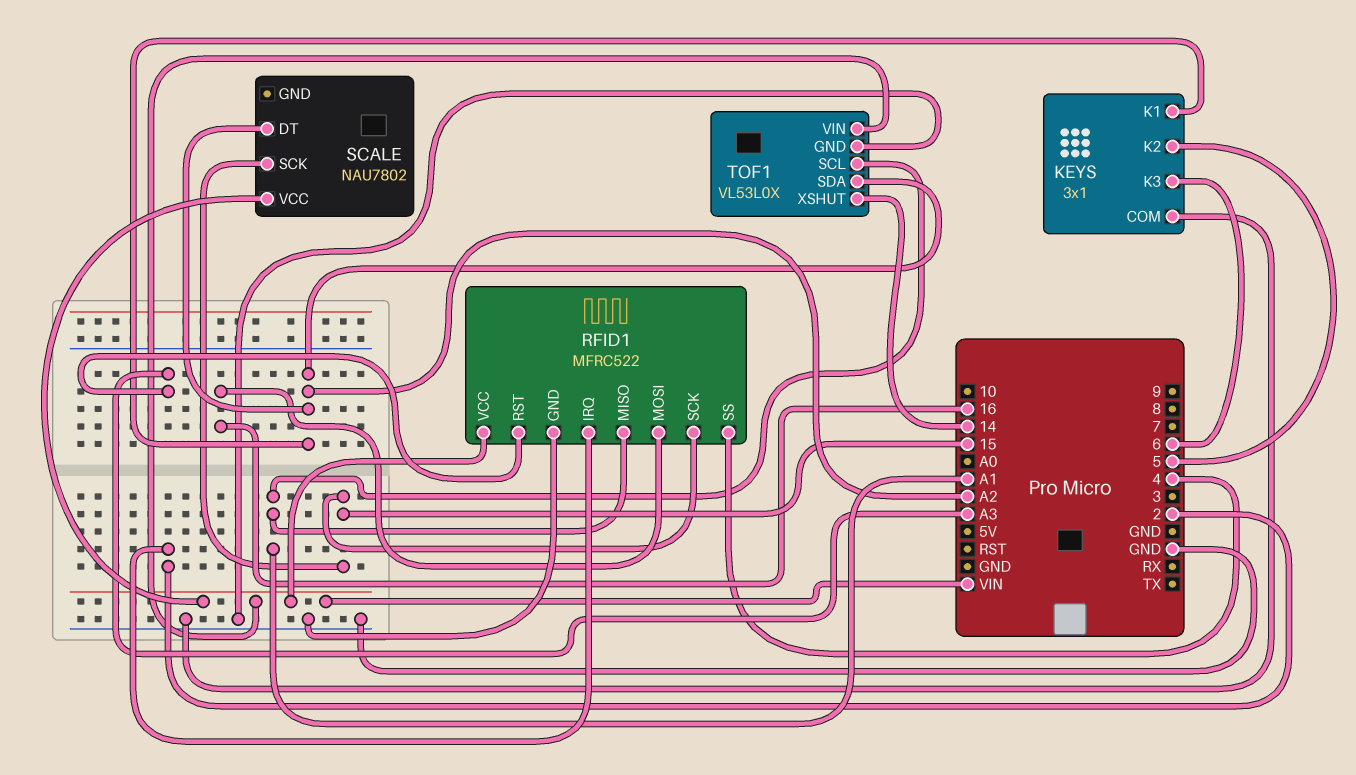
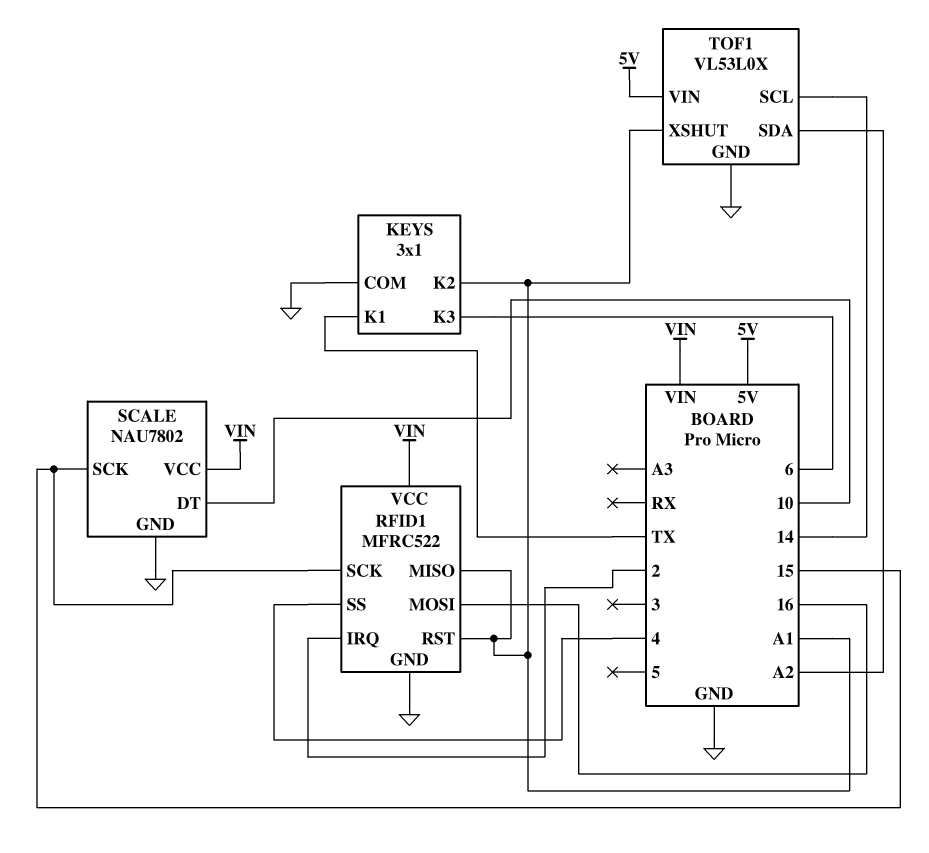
KEYS pin K1: A2 -> TX
KEYS pin K2: 5 -> A1
RFID1 pin RST: A3 -> A1
SCALE pin DT: A2 -> 10
SCALE pin GND: none -> GND
TOF1 pin SCL: A1 -> 14
TOF1 pin VIN: VIN -> 5V
TOF1 pin XSHUT: 14 -> A1

